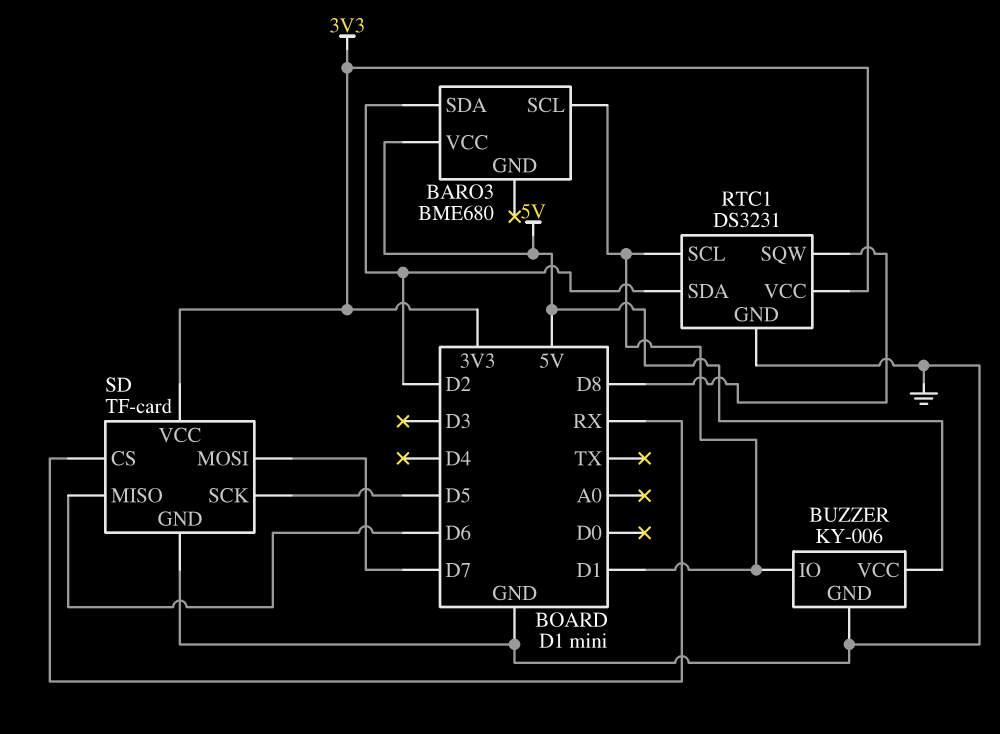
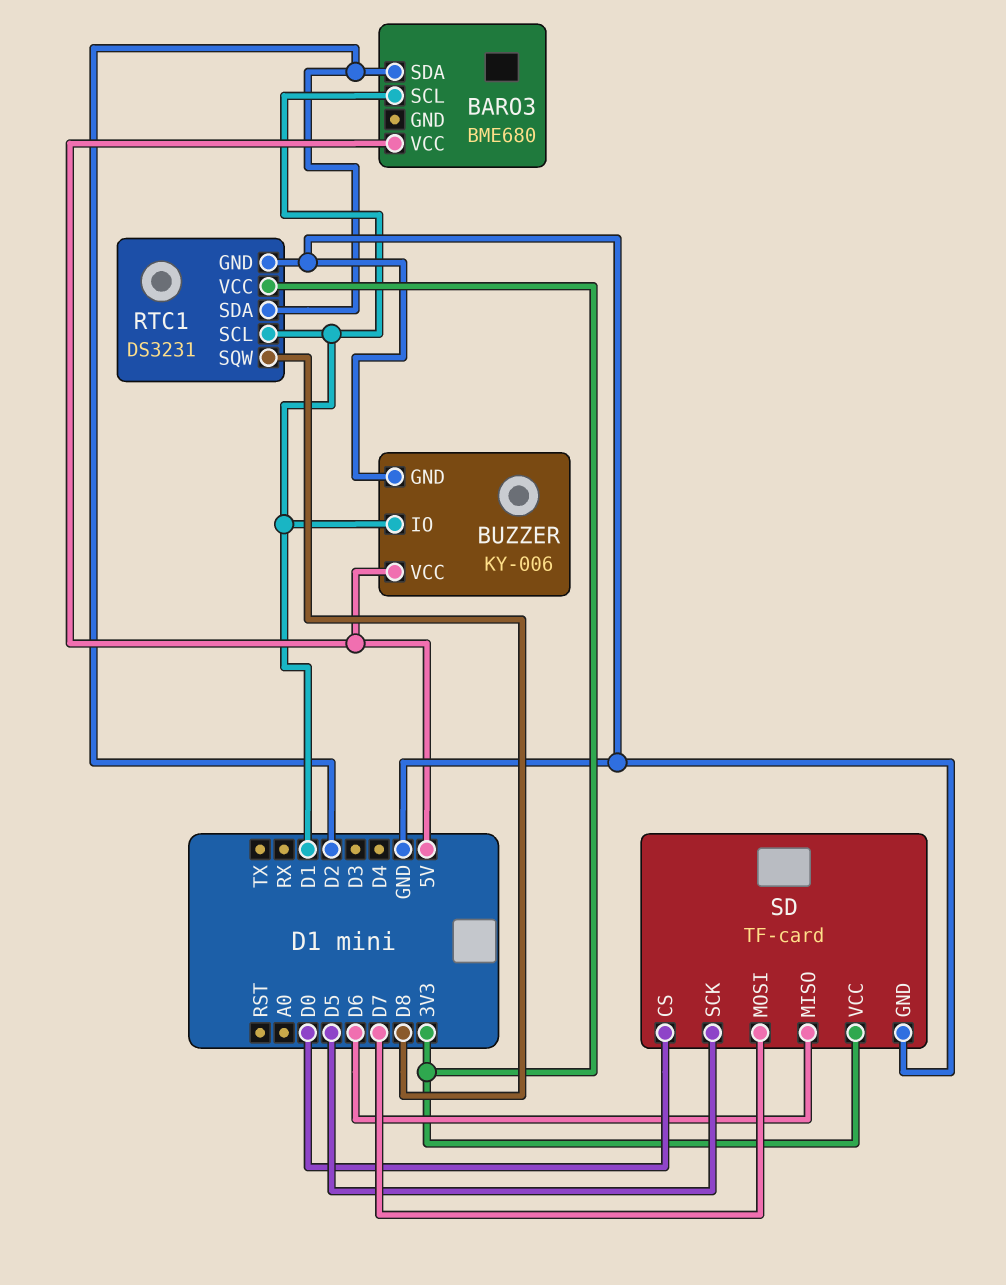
SD pin CS: RX -> D0

